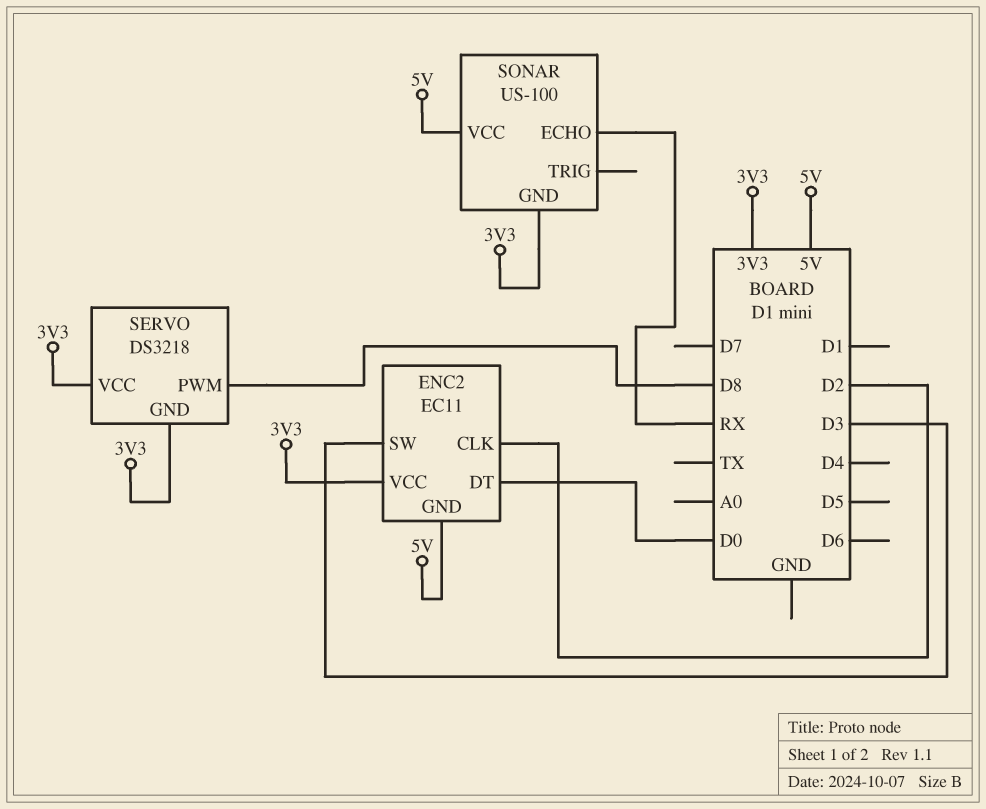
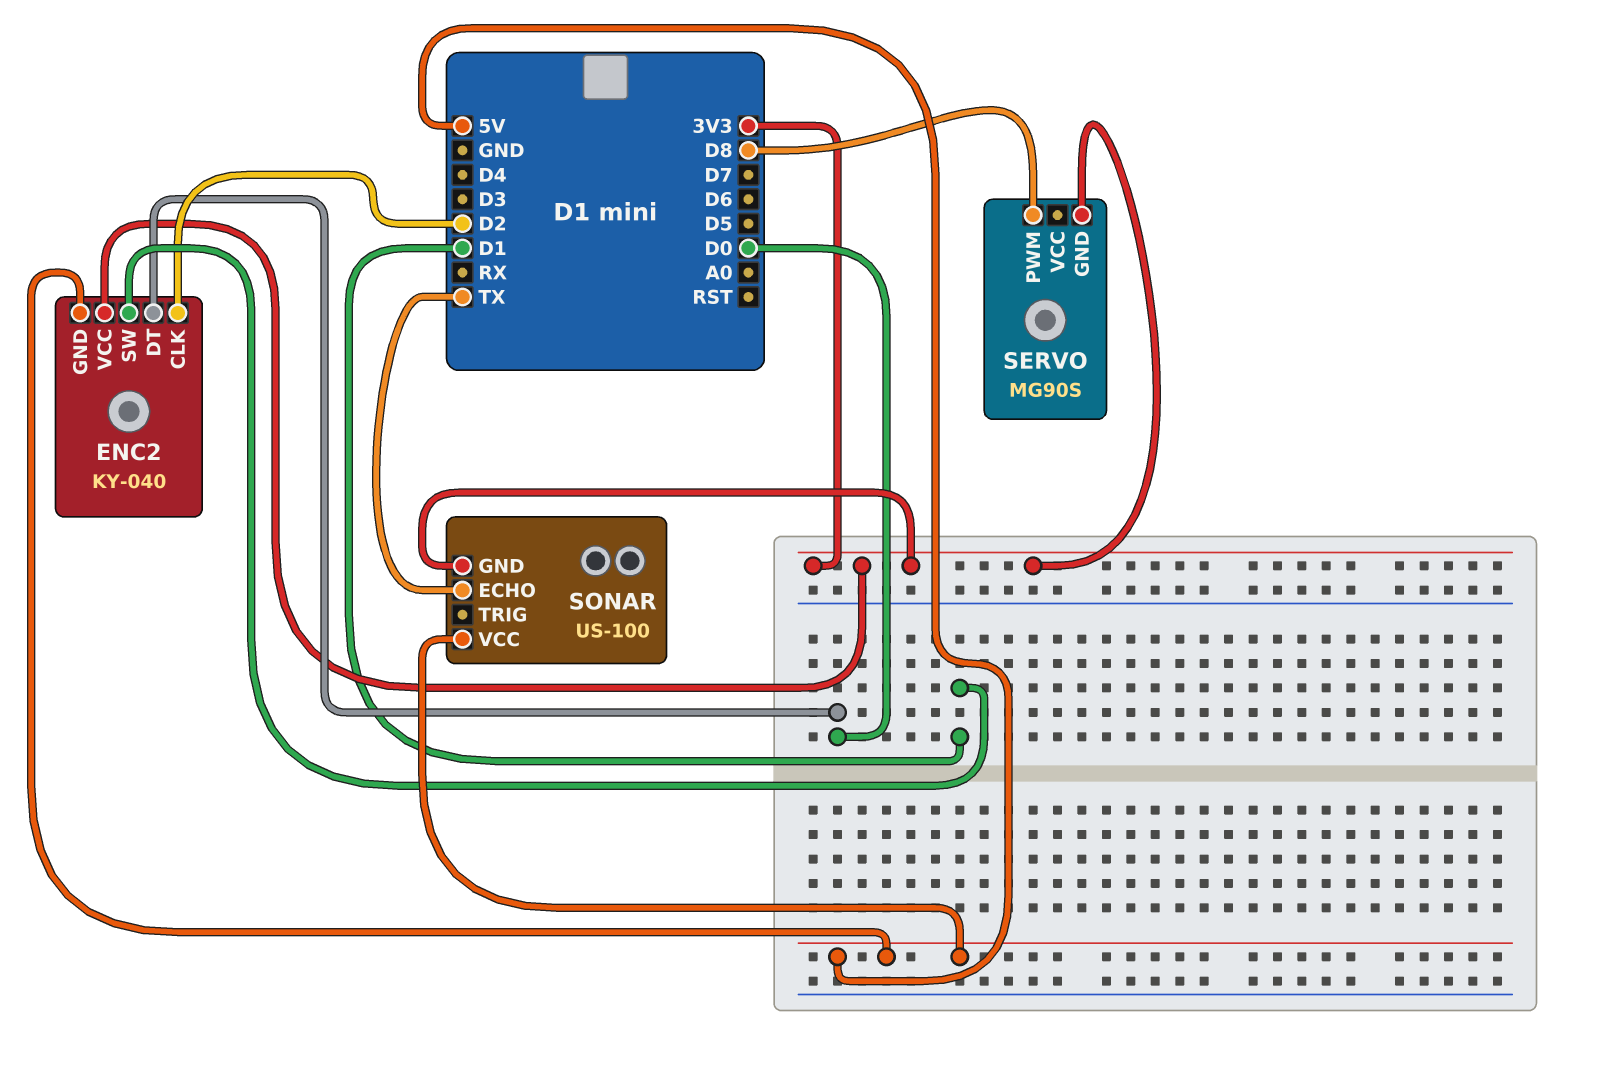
ENC2: EC11 -> KY-040
ENC2 pin SW: D3 -> D1
SERVO: DS3218 -> MG90S
SERVO pin VCC: 3V3 -> none
SONAR pin ECHO: RX -> TX

